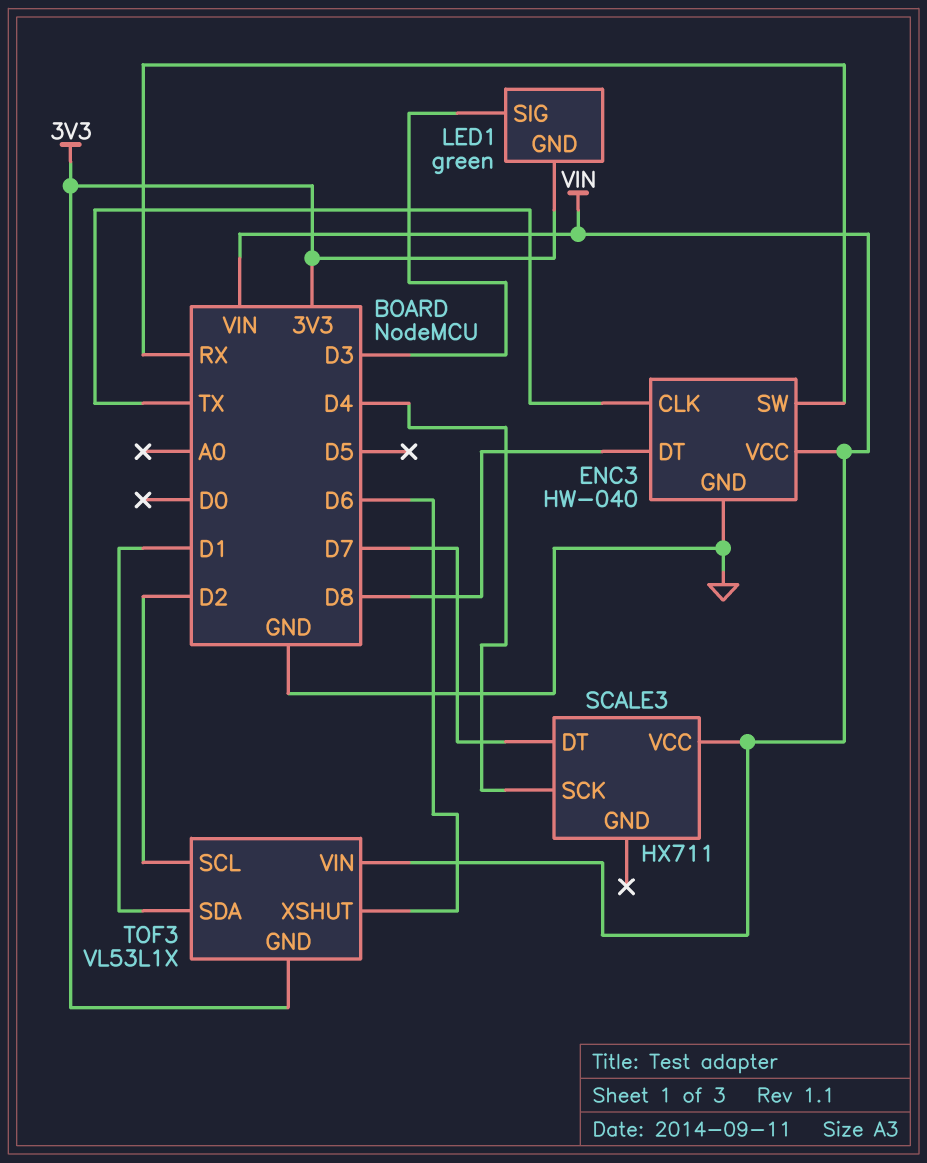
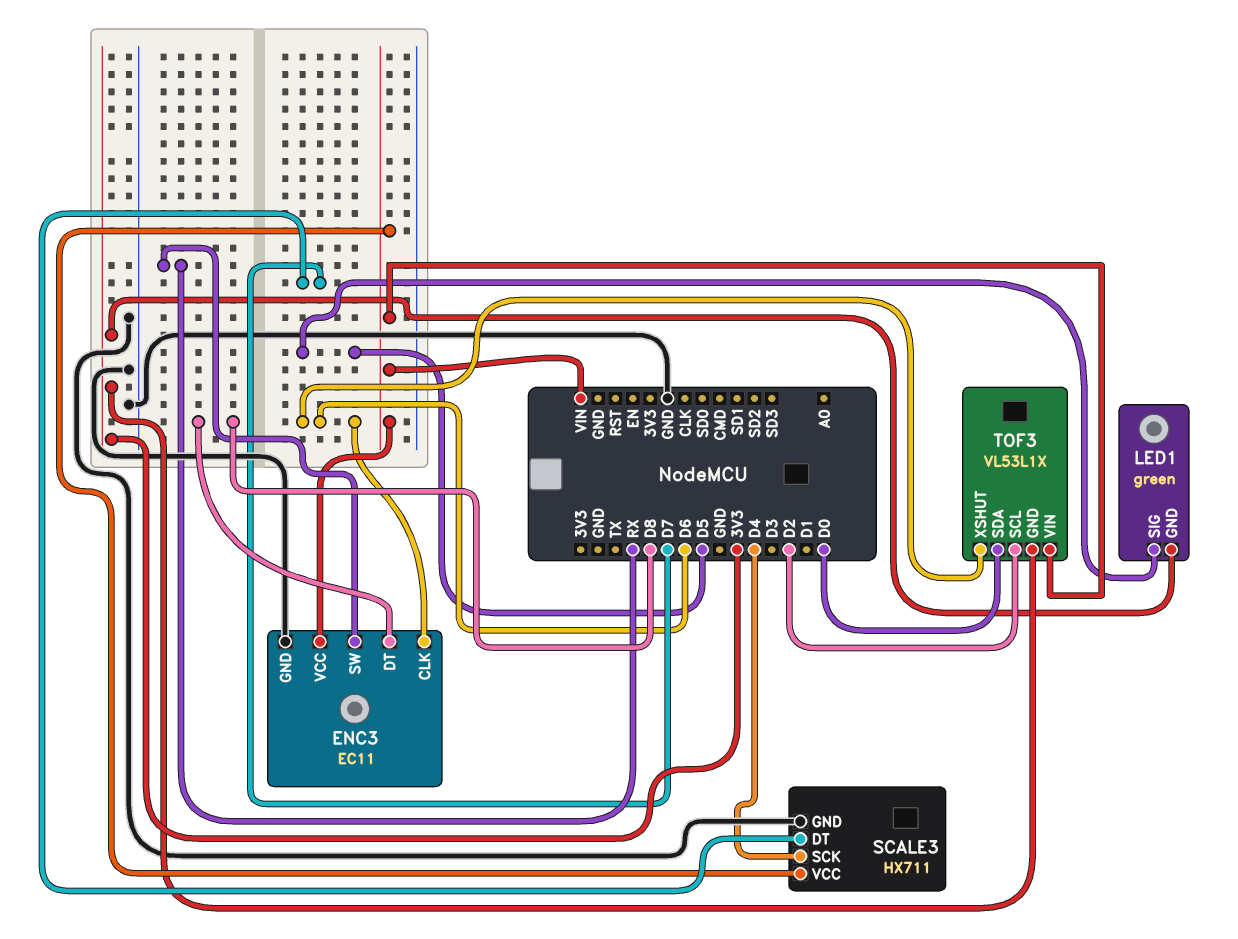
ENC3: HW-040 -> EC11
ENC3 pin CLK: TX -> D6
LED1 pin SIG: D3 -> D5
SCALE3 pin GND: none -> GND
TOF3 pin SDA: D1 -> D0

